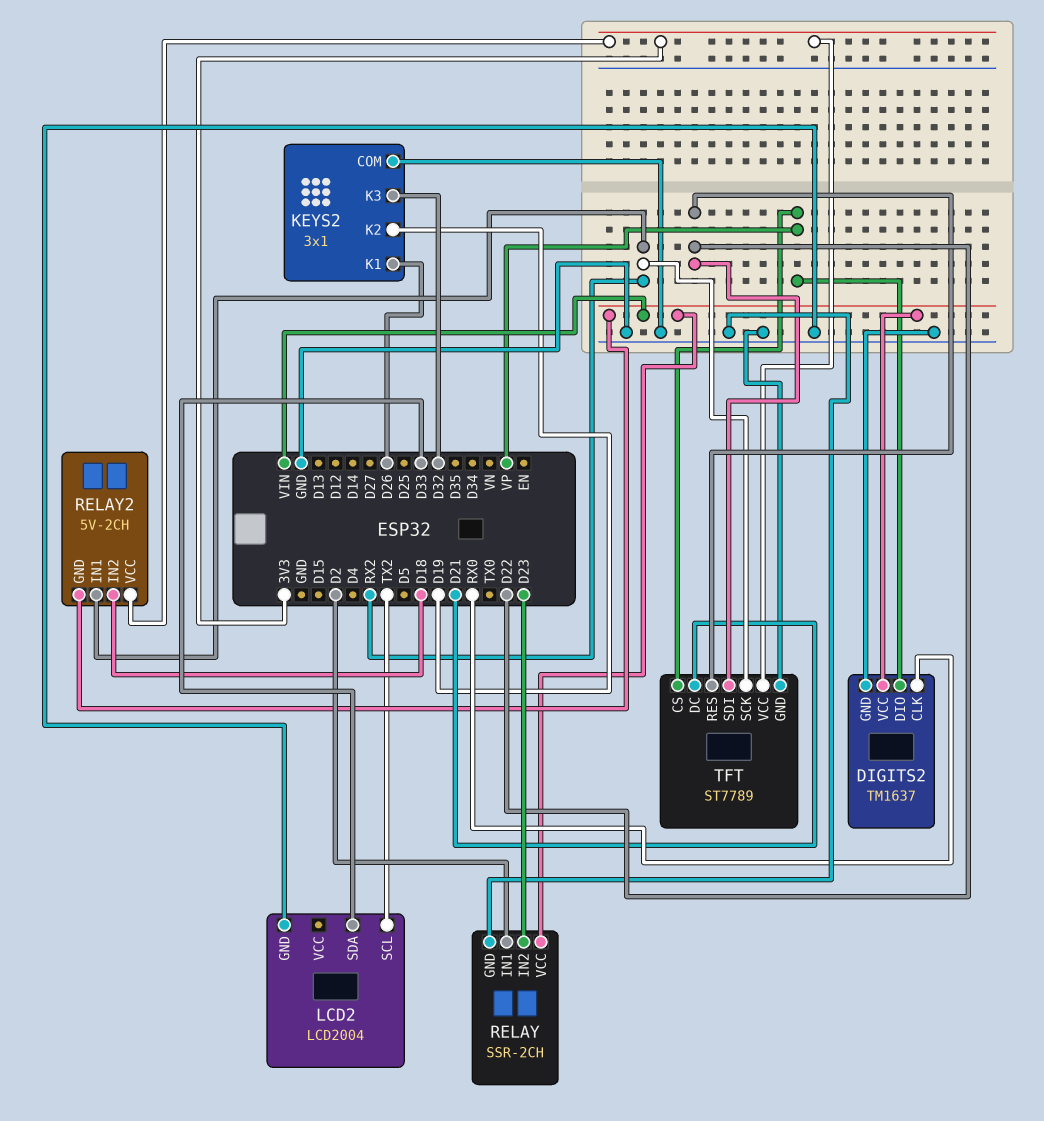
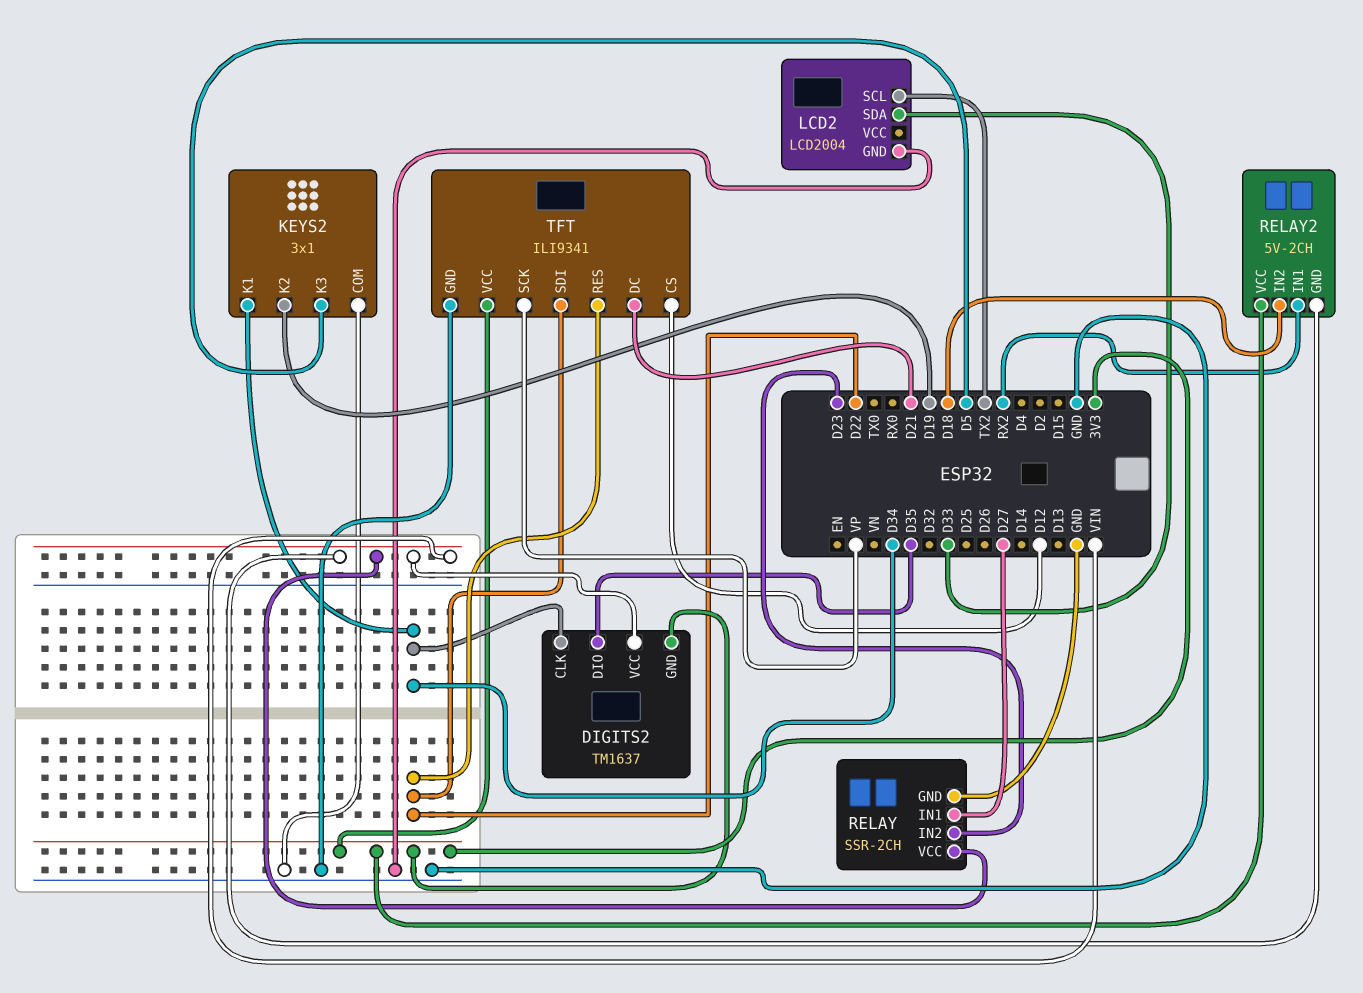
DIGITS2 pin CLK: RX0 -> D34
DIGITS2 pin DIO: VP -> D35
DIGITS2 pin GND: GND -> 3V3
KEYS2 pin K1: D26 -> D34
KEYS2 pin K3: D32 -> D5
RELAY pin IN1: D2 -> D27
TFT: ST7789 -> ILI9341
TFT pin CS: VP -> D12
TFT pin SCK: RX2 -> VP

